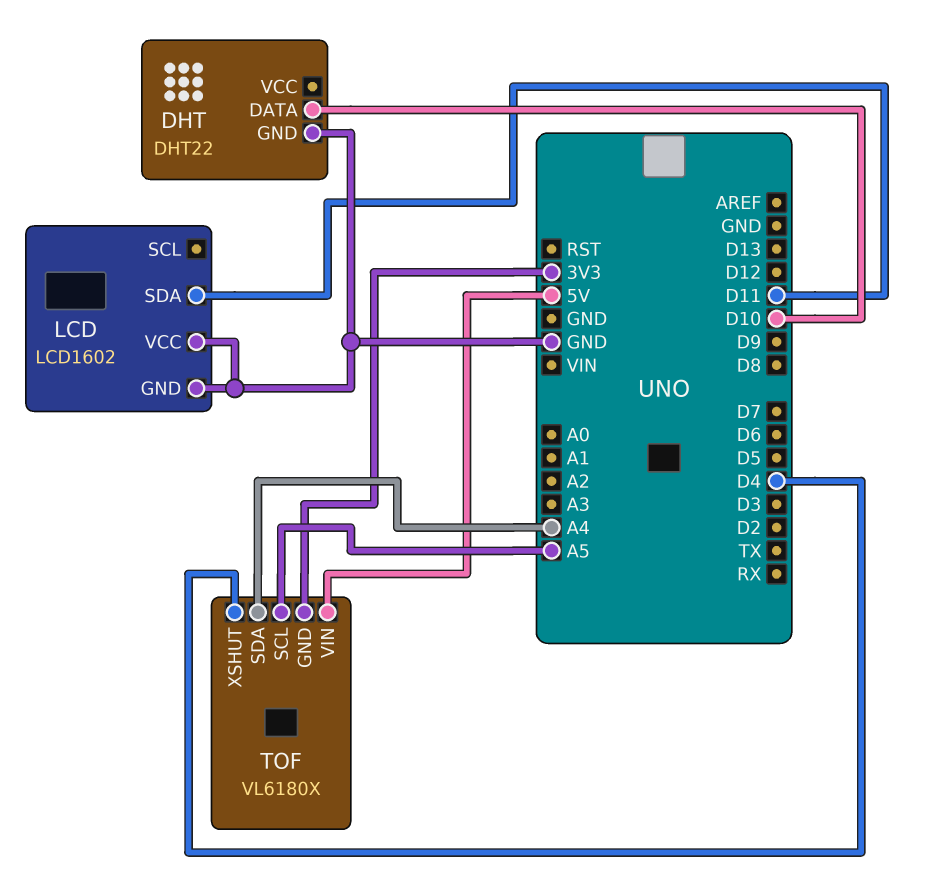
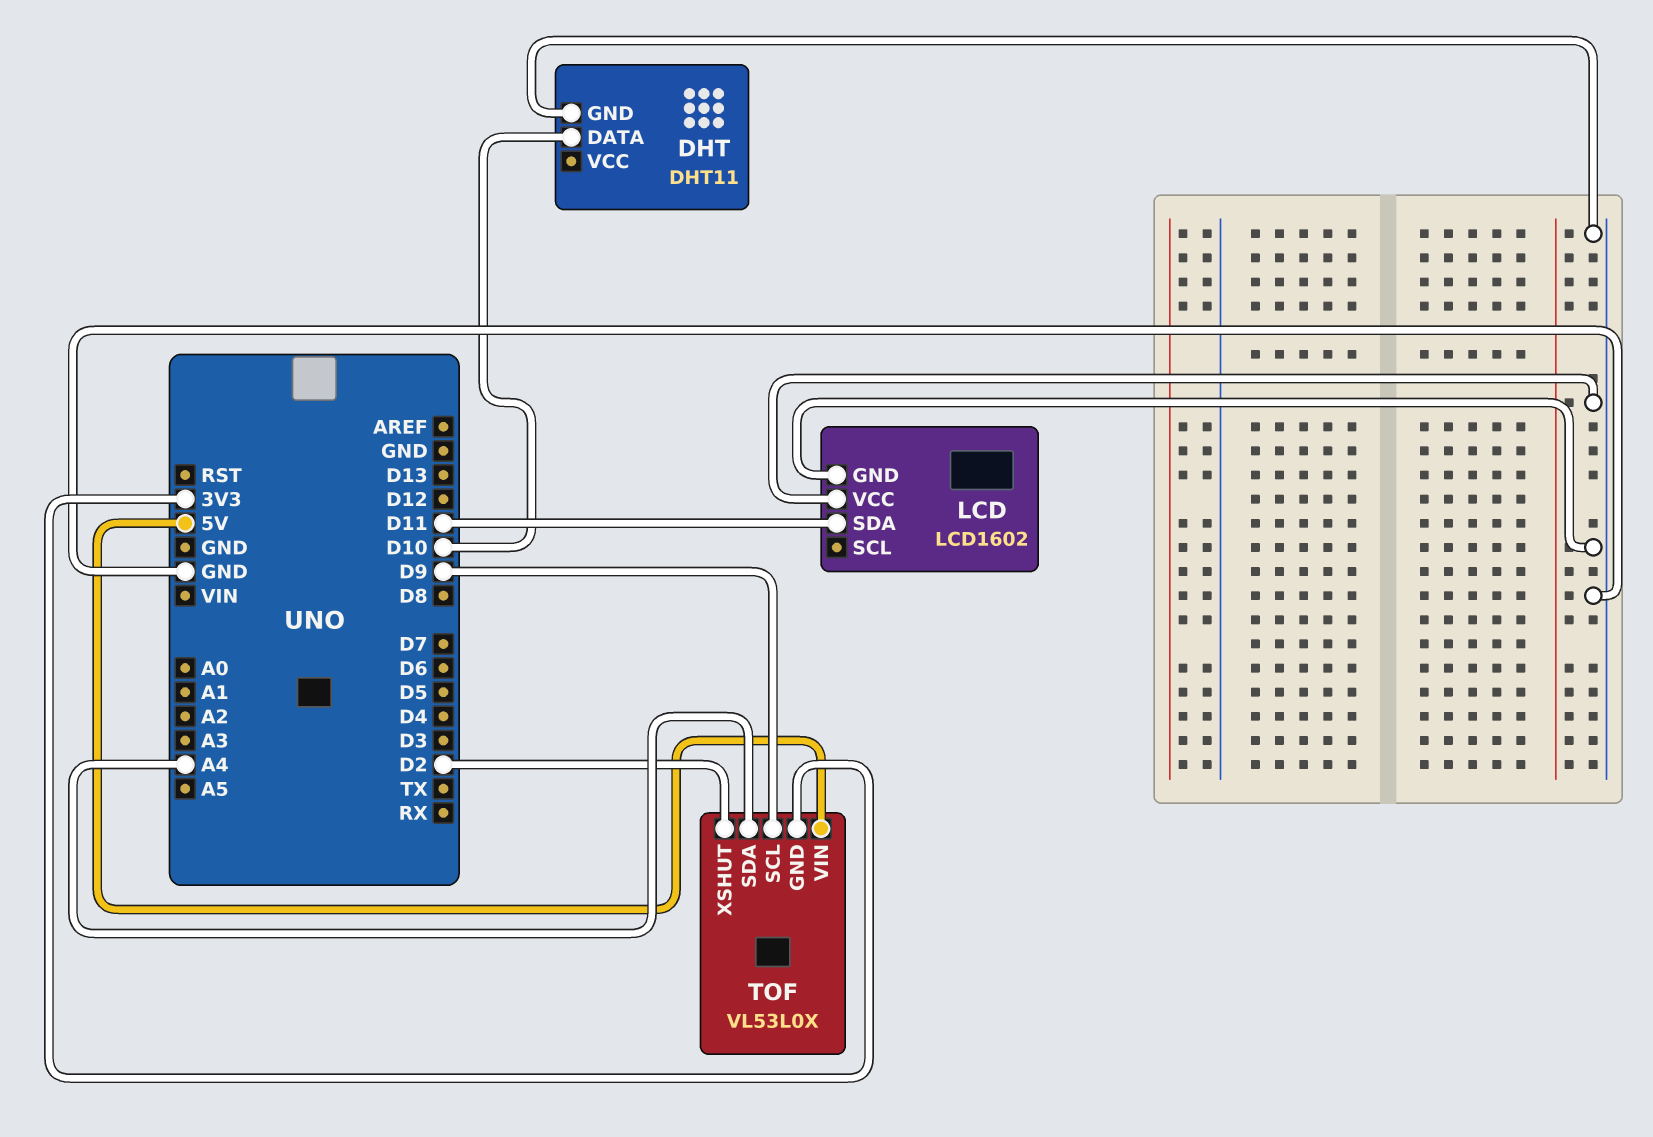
DHT: DHT22 -> DHT11
TOF: VL6180X -> VL53L0X
TOF pin SCL: A5 -> D9
TOF pin XSHUT: D4 -> D2

